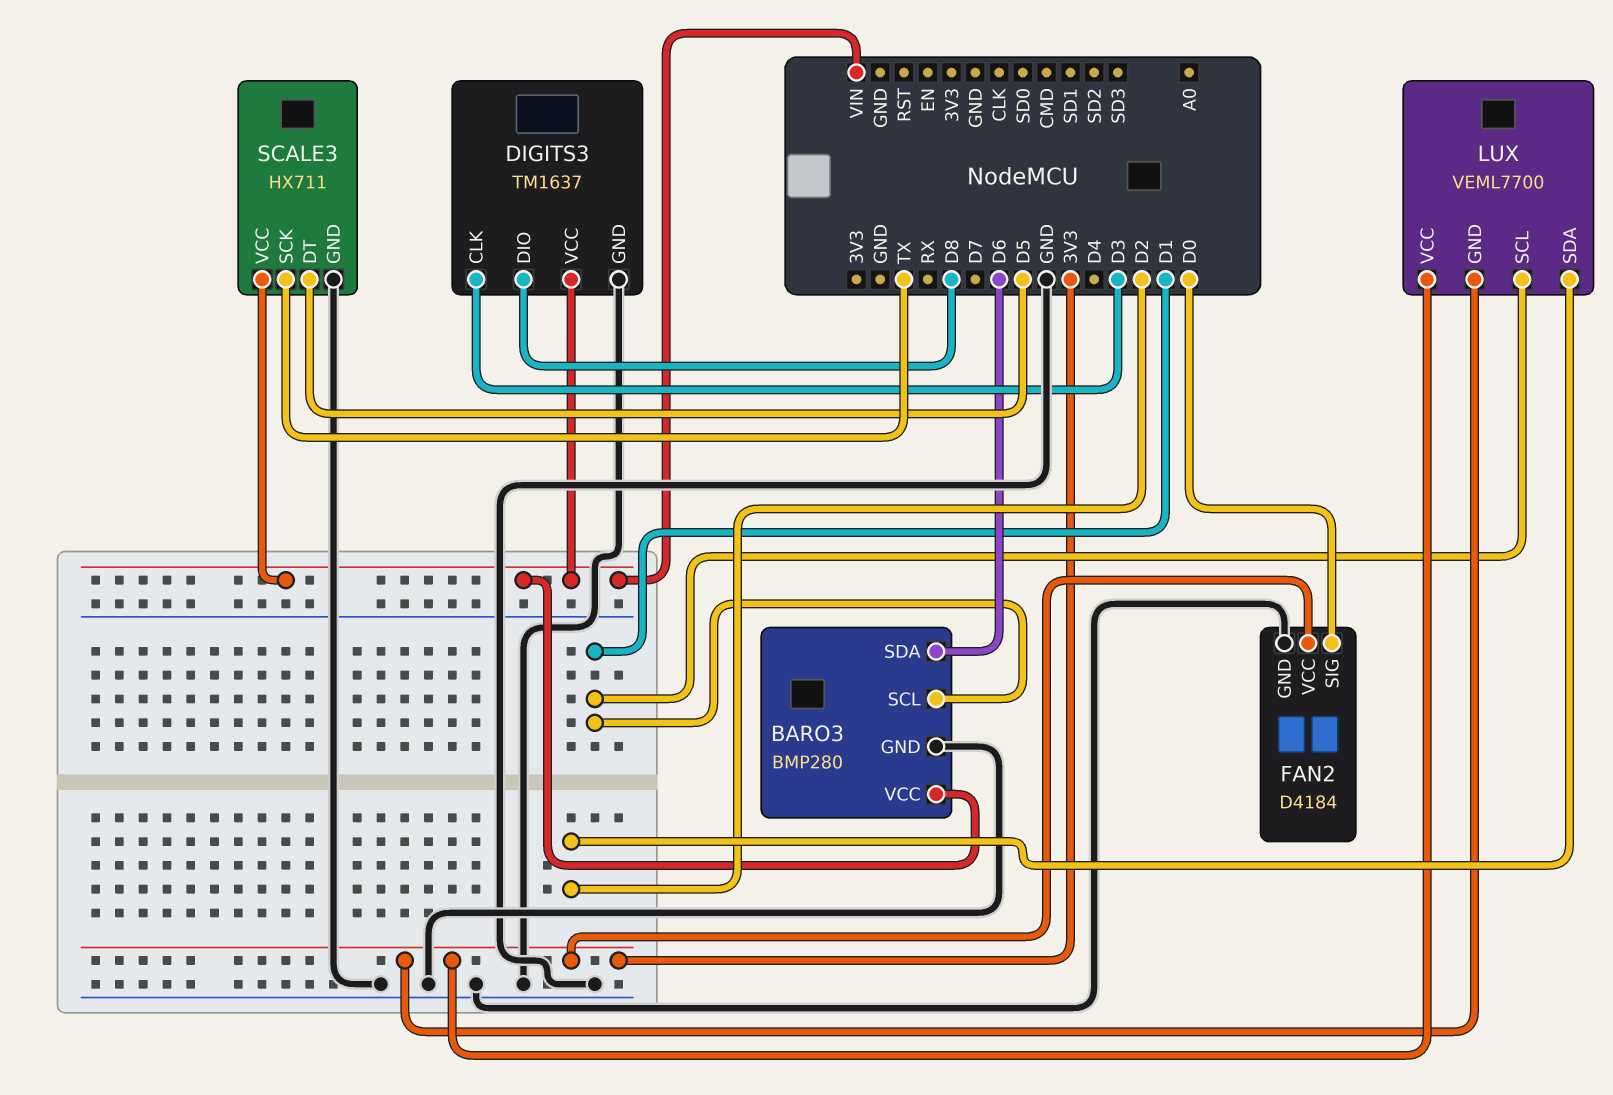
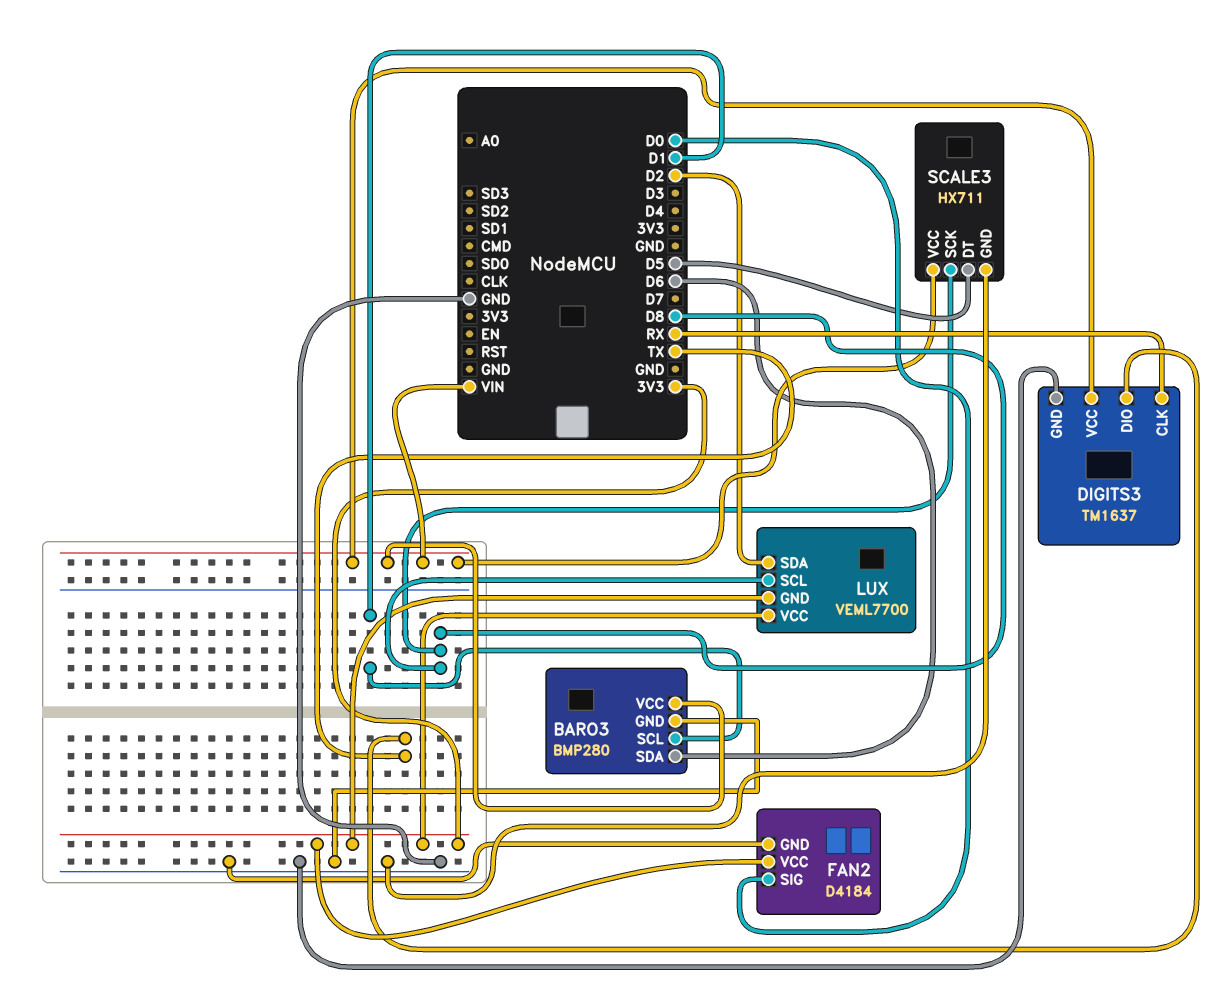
DIGITS3 pin CLK: D3 -> RX
DIGITS3 pin DIO: D8 -> TX
LUX pin SCL: D1 -> D8
SCALE3 pin SCK: TX -> D8

